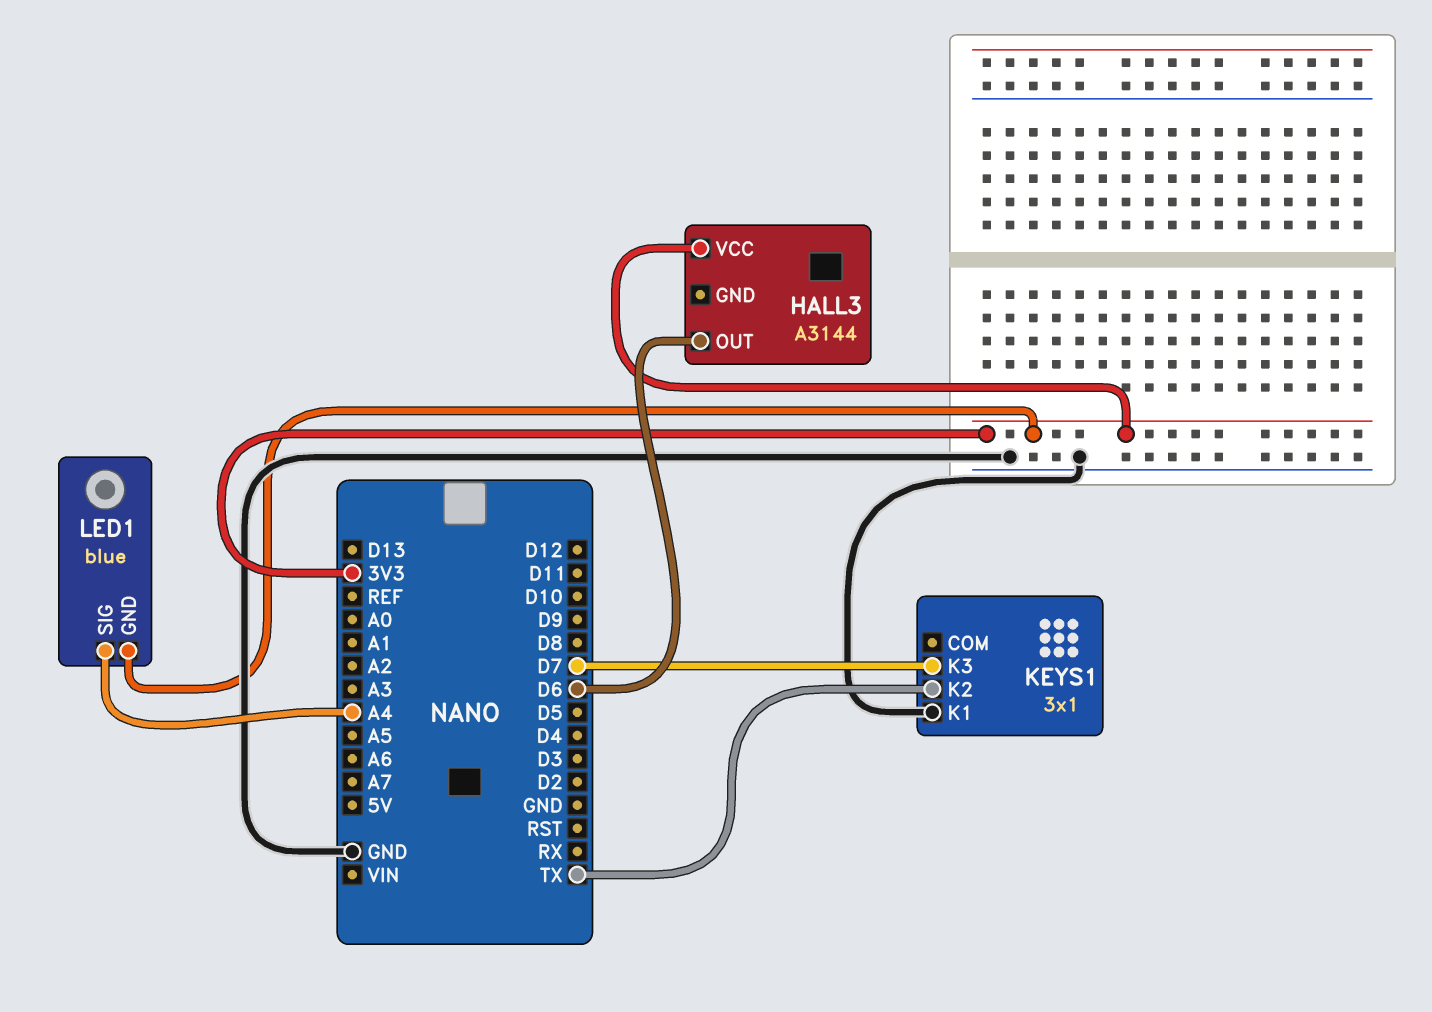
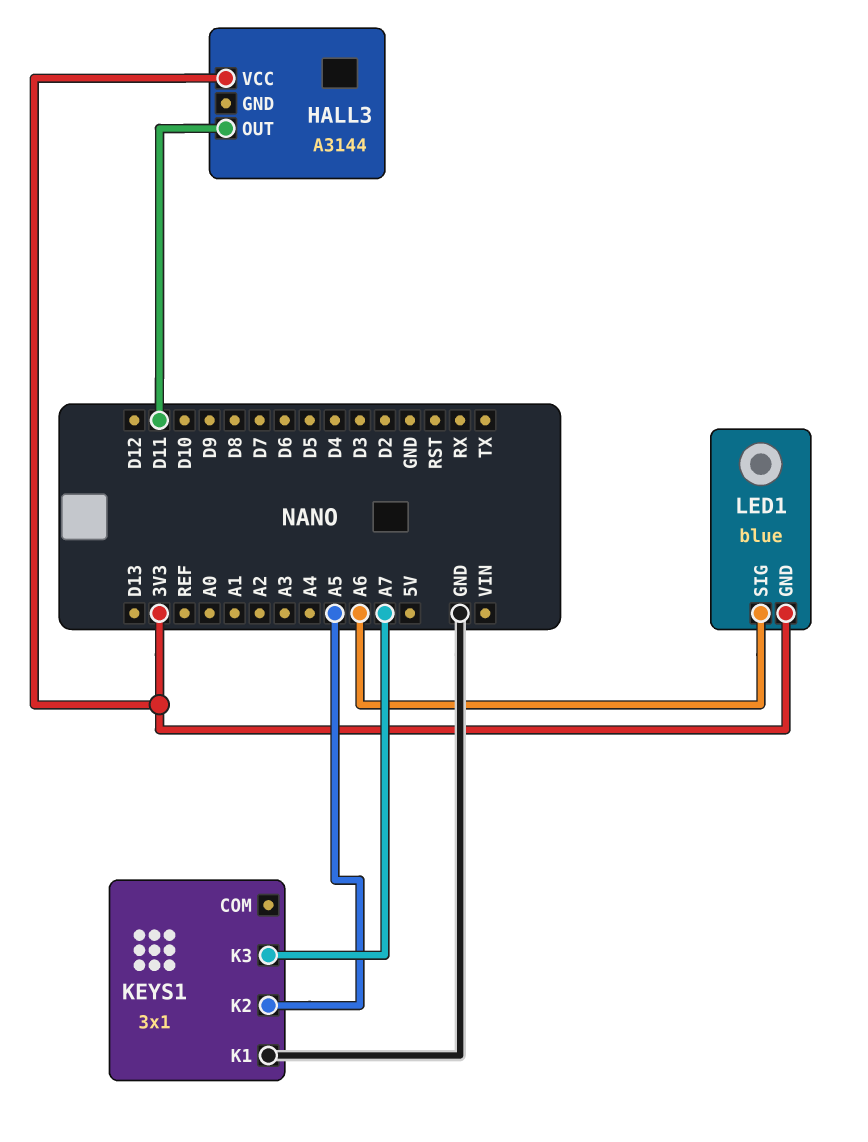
HALL3 pin OUT: D6 -> D11
KEYS1 pin K2: TX -> A5
KEYS1 pin K3: D7 -> A7
LED1 pin SIG: A4 -> A6

